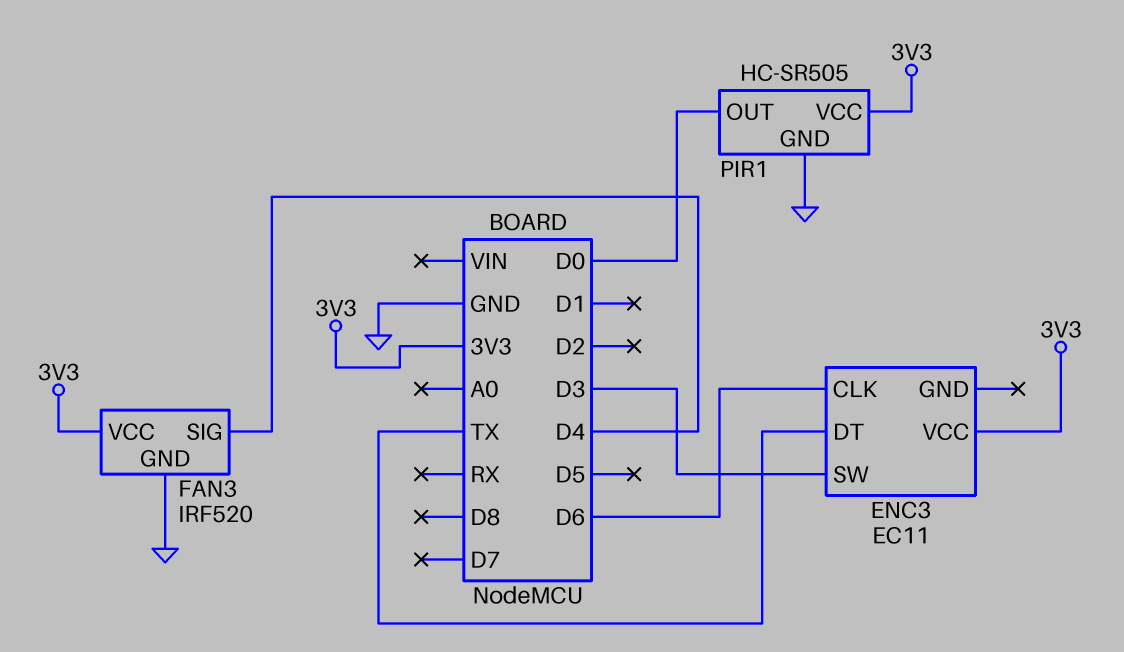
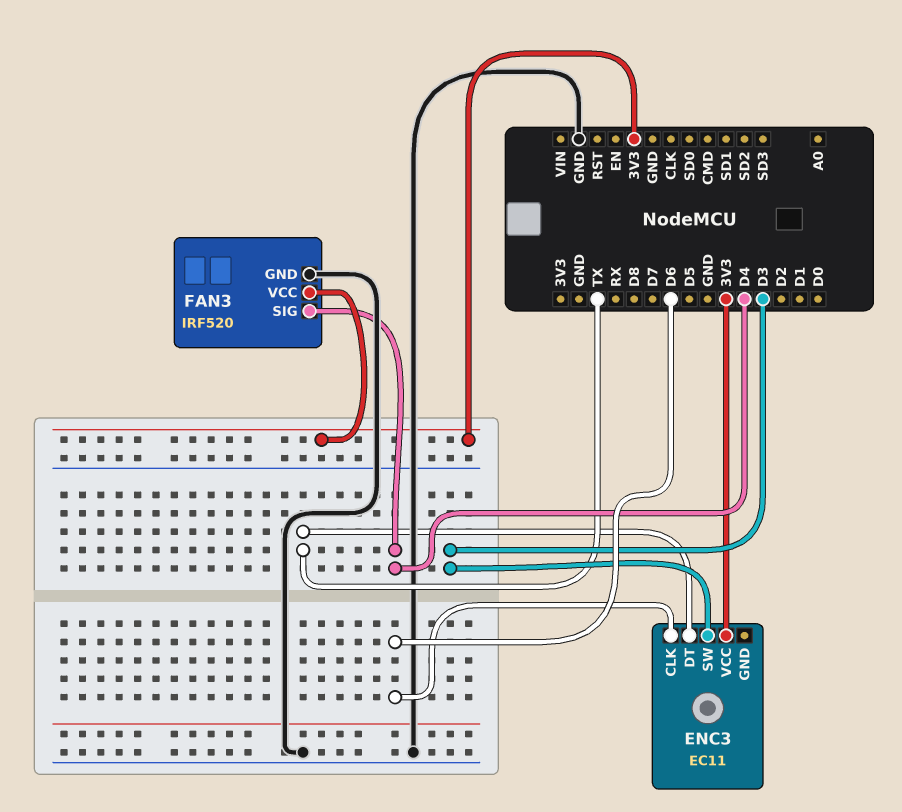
PIR1: HC-SR505 -> none
PIR1 pin GND: GND -> none
PIR1 pin OUT: D0 -> none
PIR1 pin VCC: 3V3 -> none

